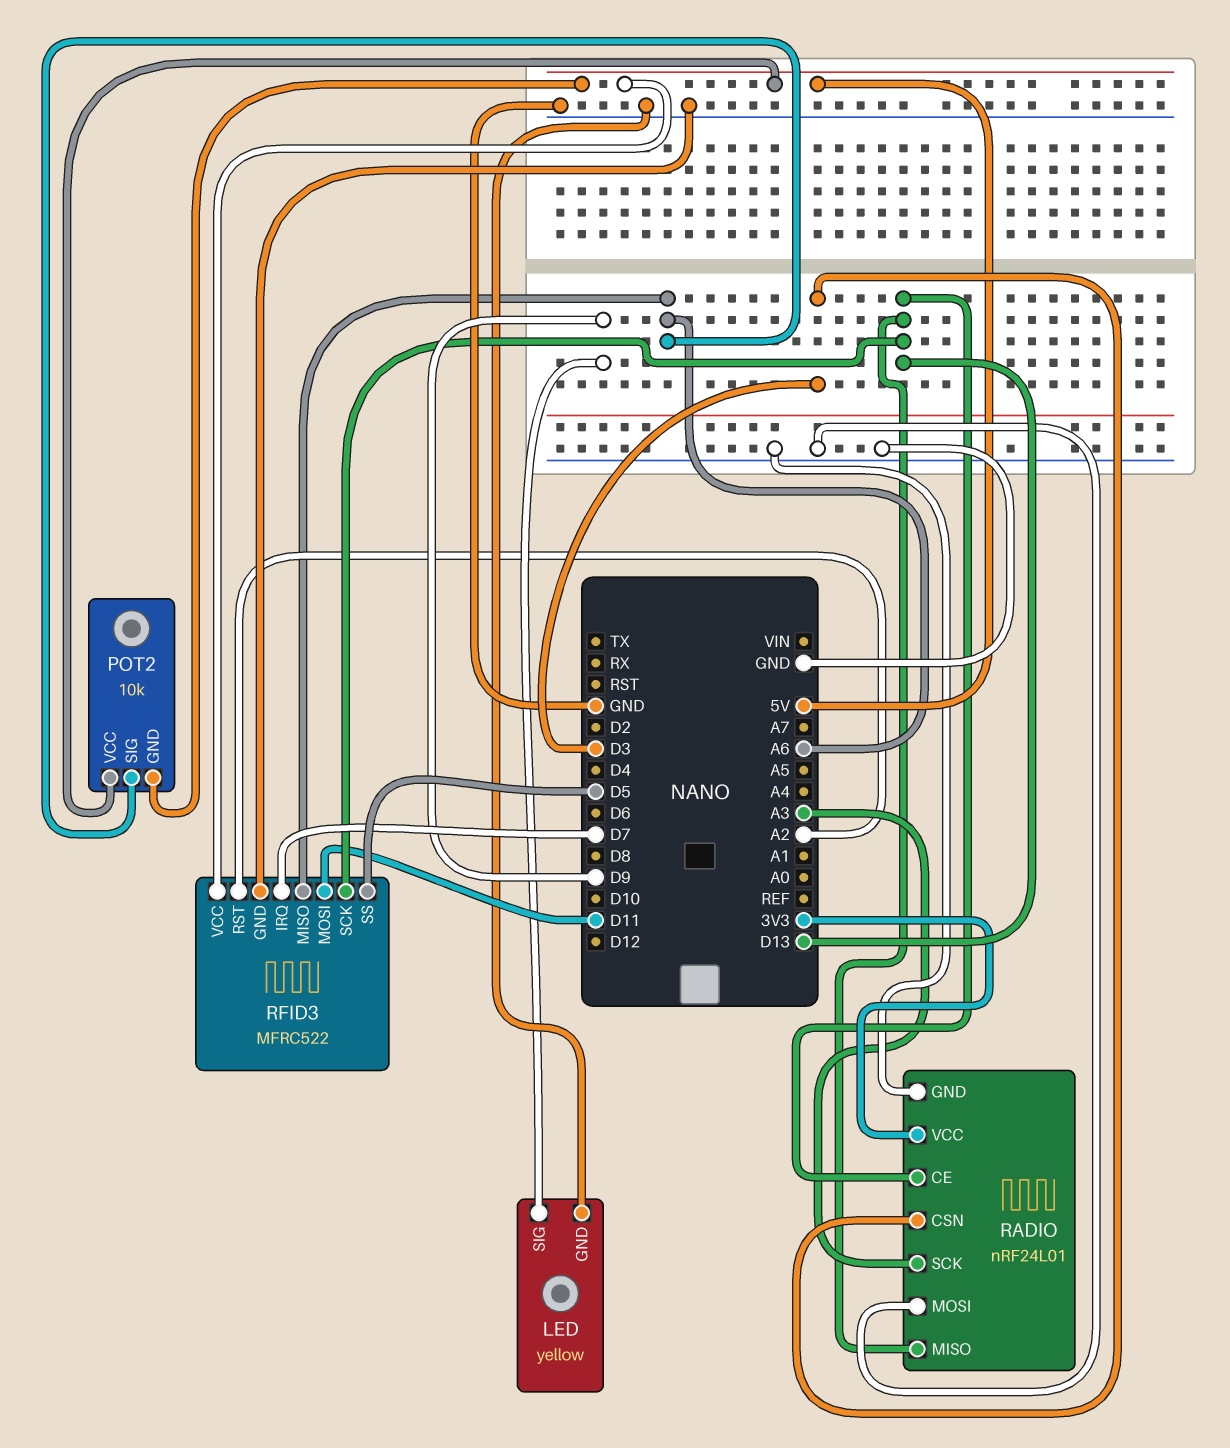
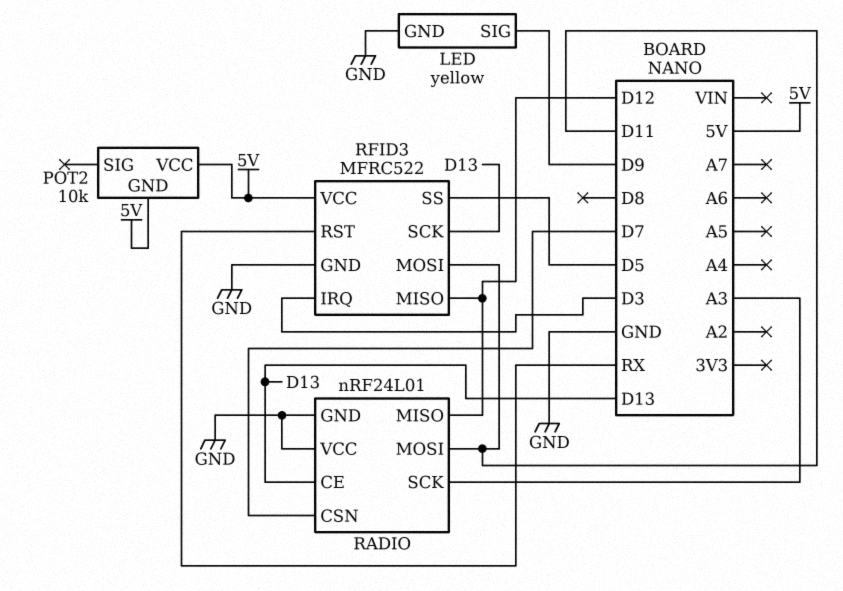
POT2 pin SIG: A6 -> none
RADIO pin CSN: D3 -> D7
RADIO pin MISO: D13 -> D12
RADIO pin MOSI: GND -> D11
RADIO pin VCC: 3V3 -> GND
RFID3 pin IRQ: D7 -> D3
RFID3 pin MISO: A6 -> D12
RFID3 pin RST: A2 -> RX

